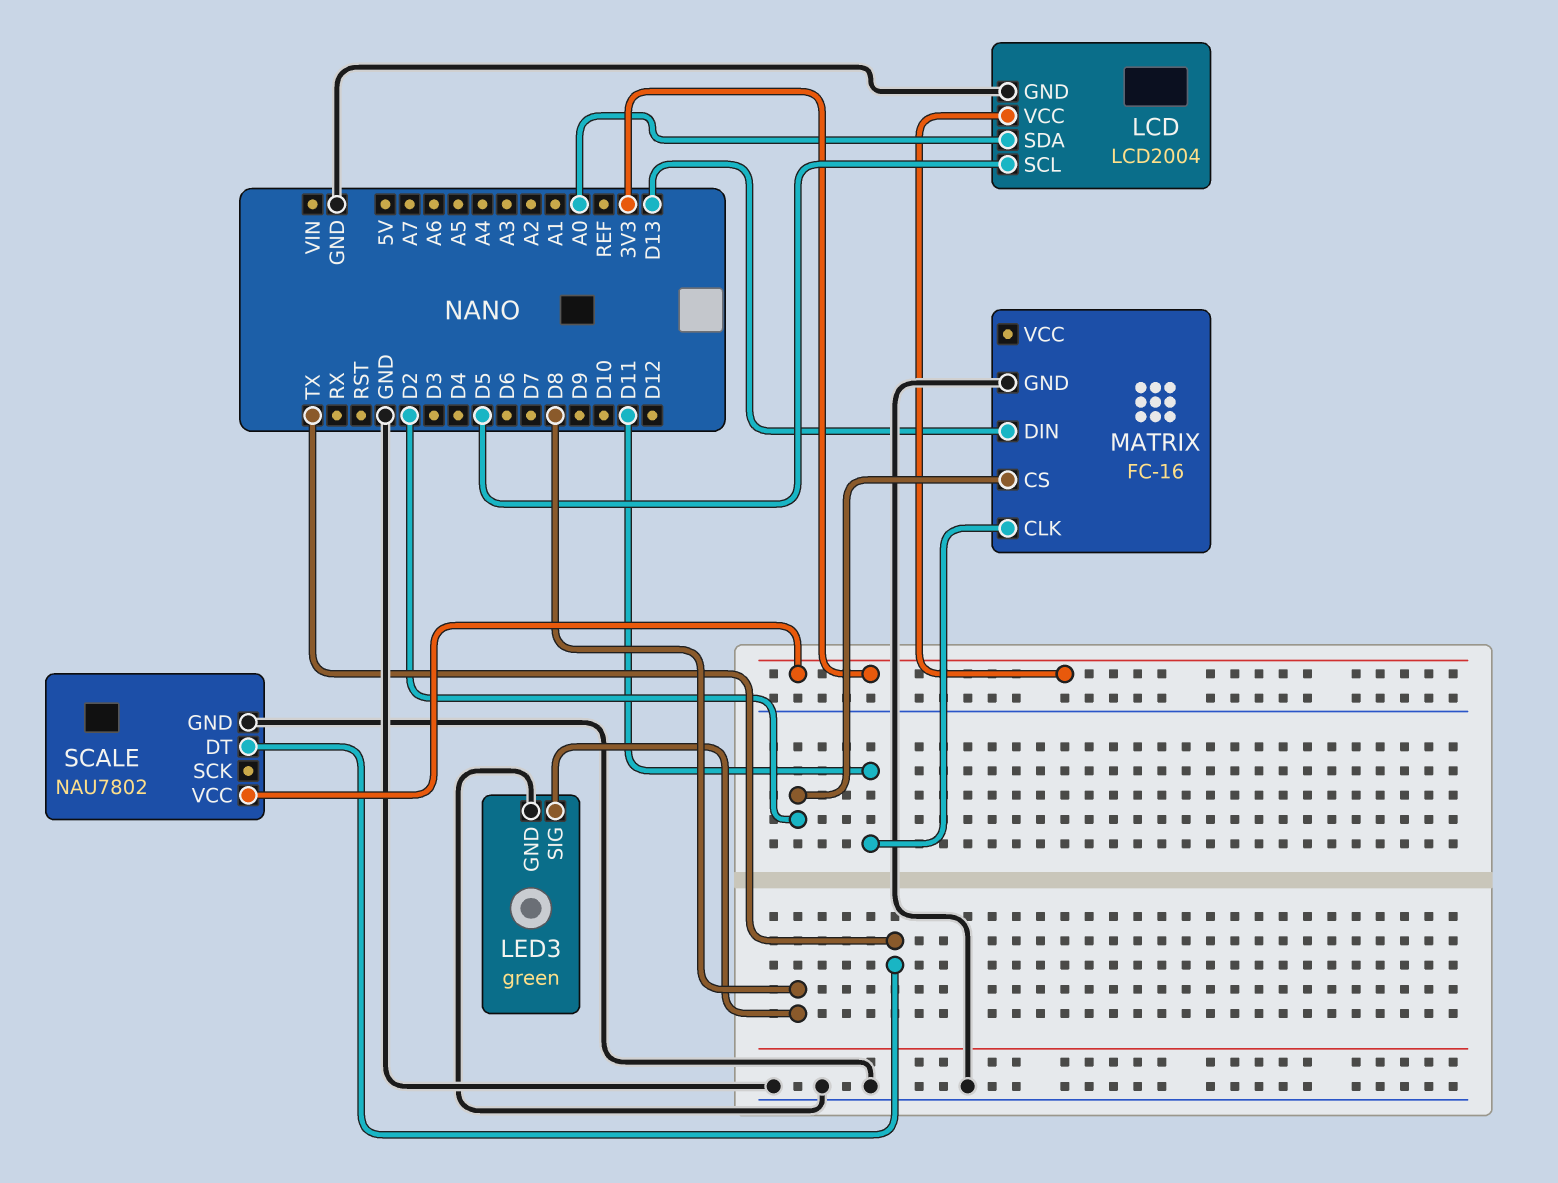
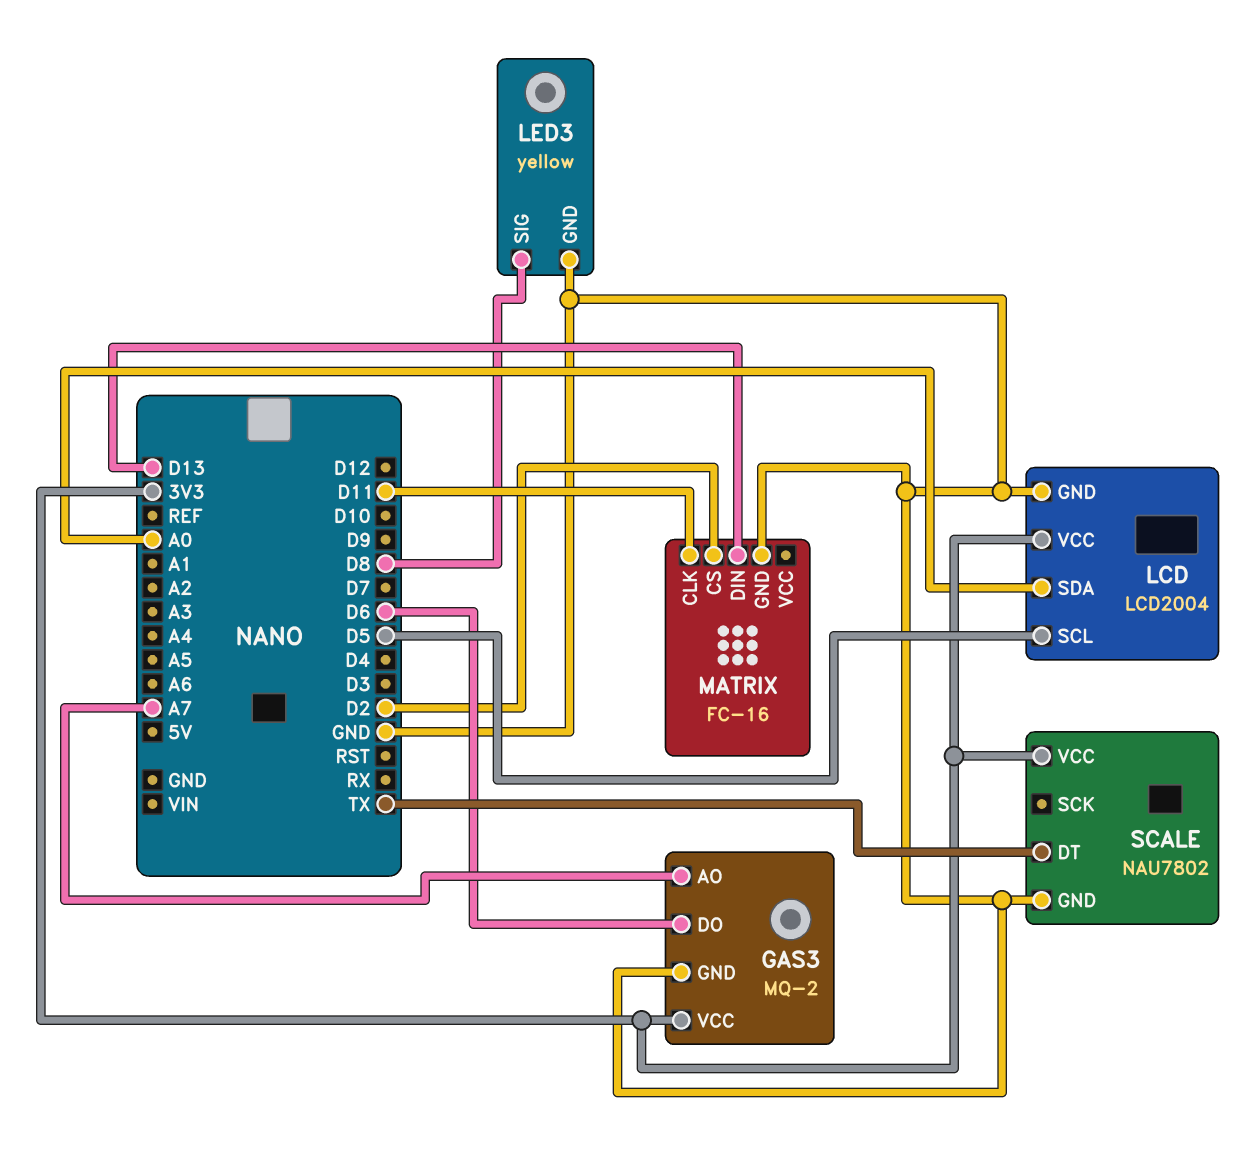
GAS3: none -> MQ-2
GAS3 pin AO: none -> A7
GAS3 pin DO: none -> D6
GAS3 pin GND: none -> GND
GAS3 pin VCC: none -> 3V3
LED3: green -> yellow

